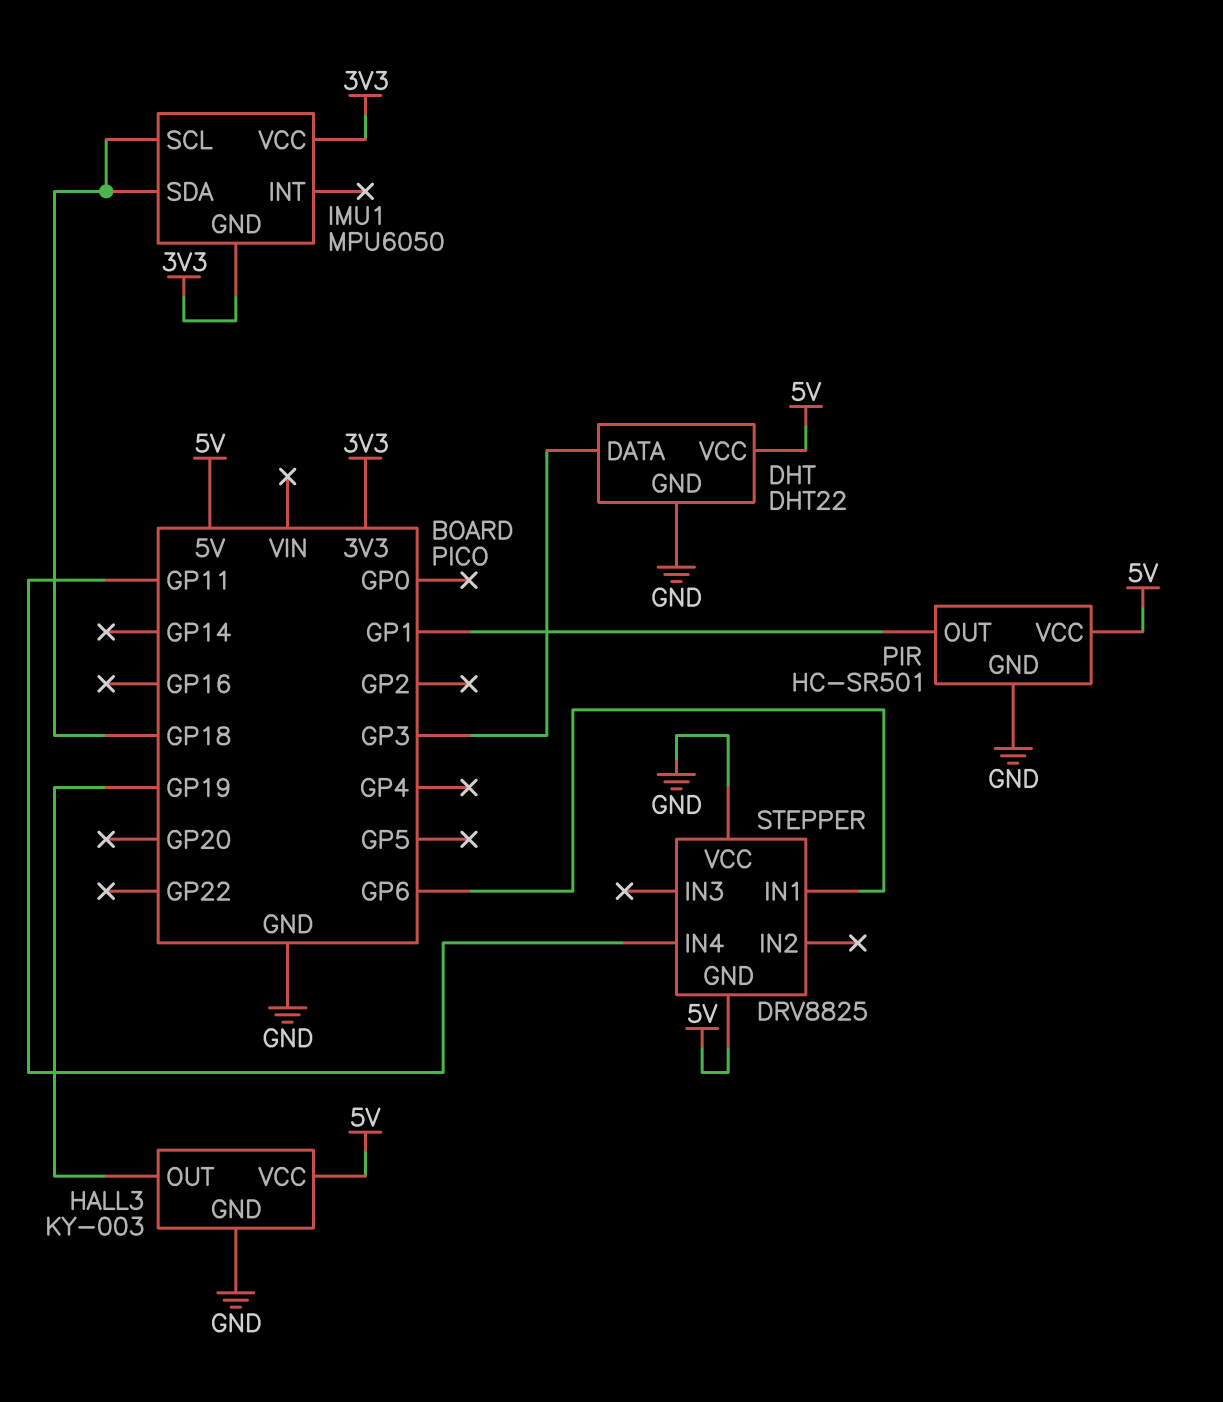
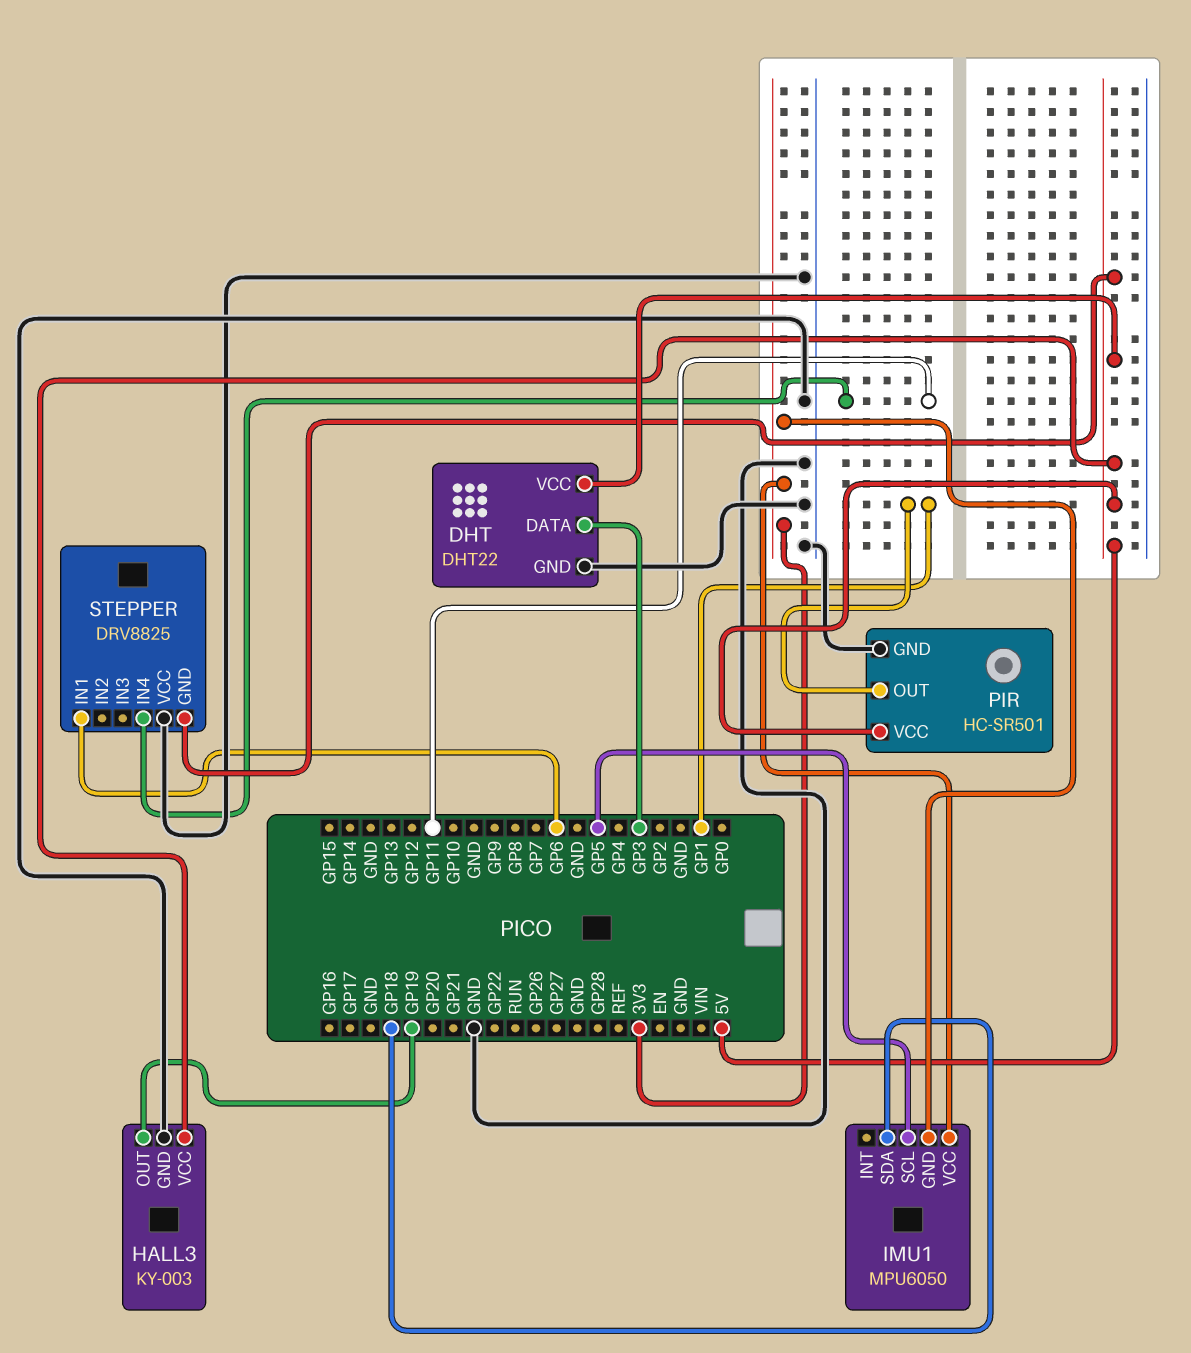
IMU1 pin SCL: GP18 -> GP5

